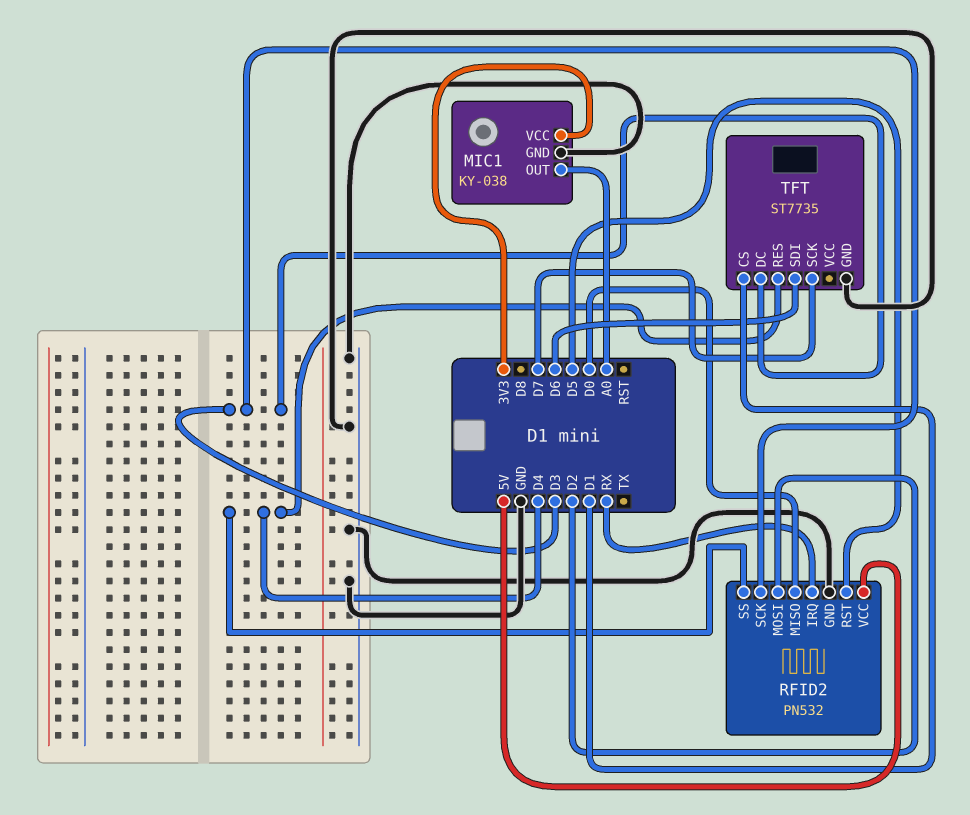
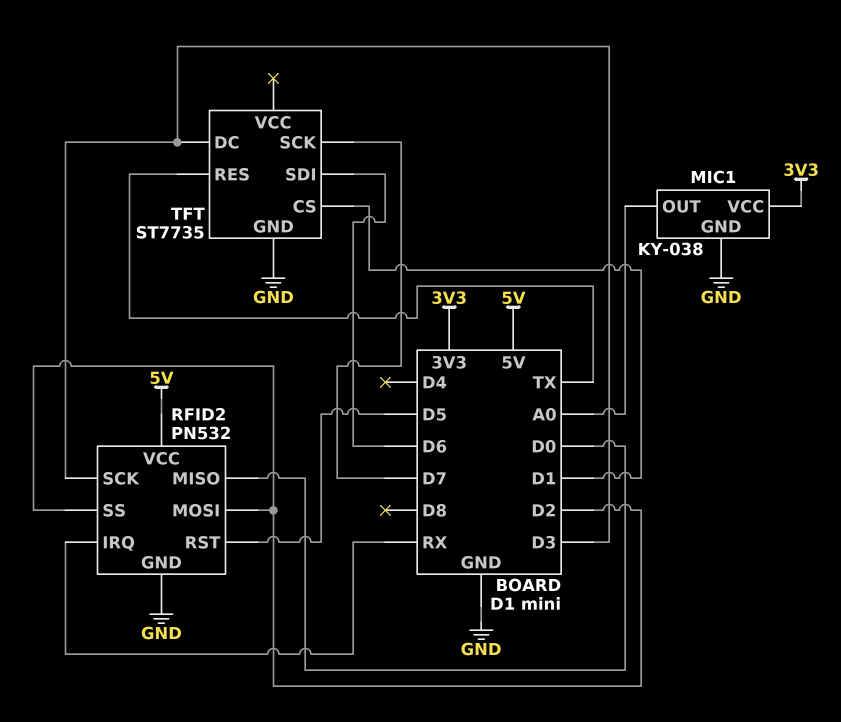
RFID2 pin SS: D4 -> D2
TFT pin RES: D4 -> TX

